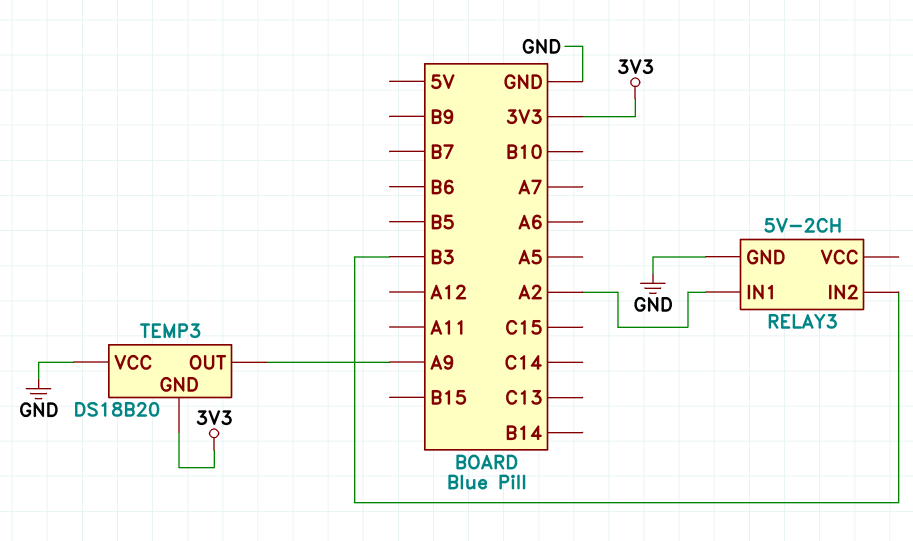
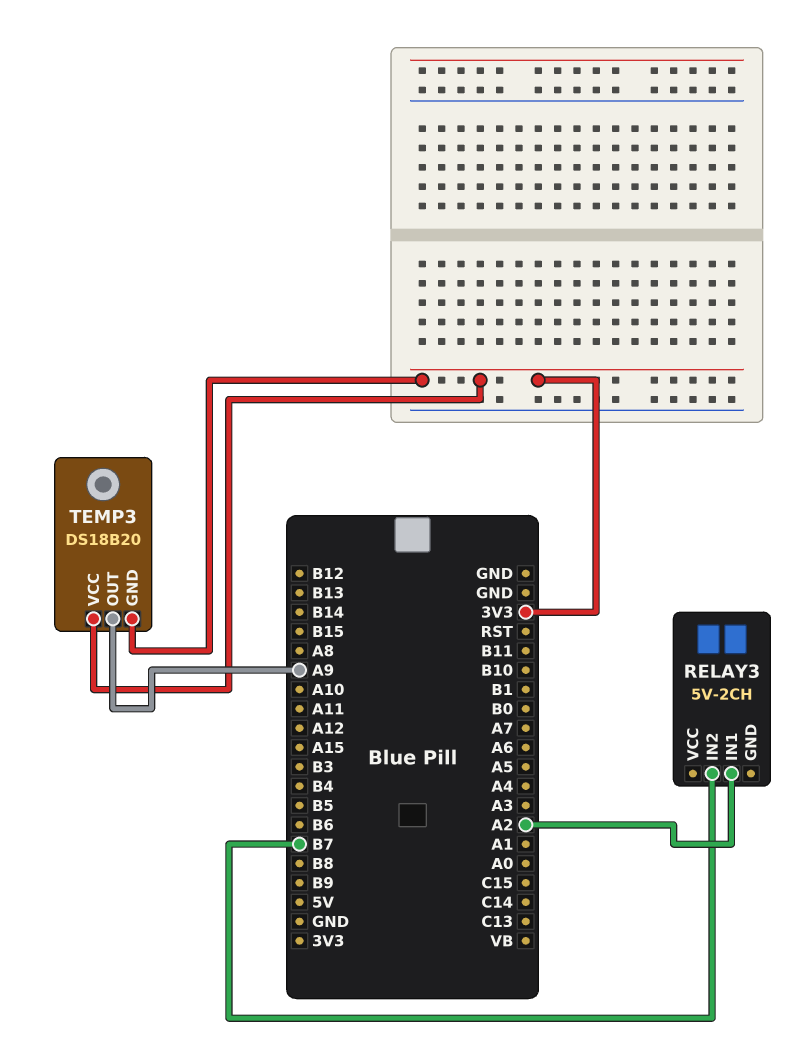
RELAY3 pin GND: GND -> none
RELAY3 pin IN2: B3 -> B7
TEMP3 pin VCC: GND -> 3V3

